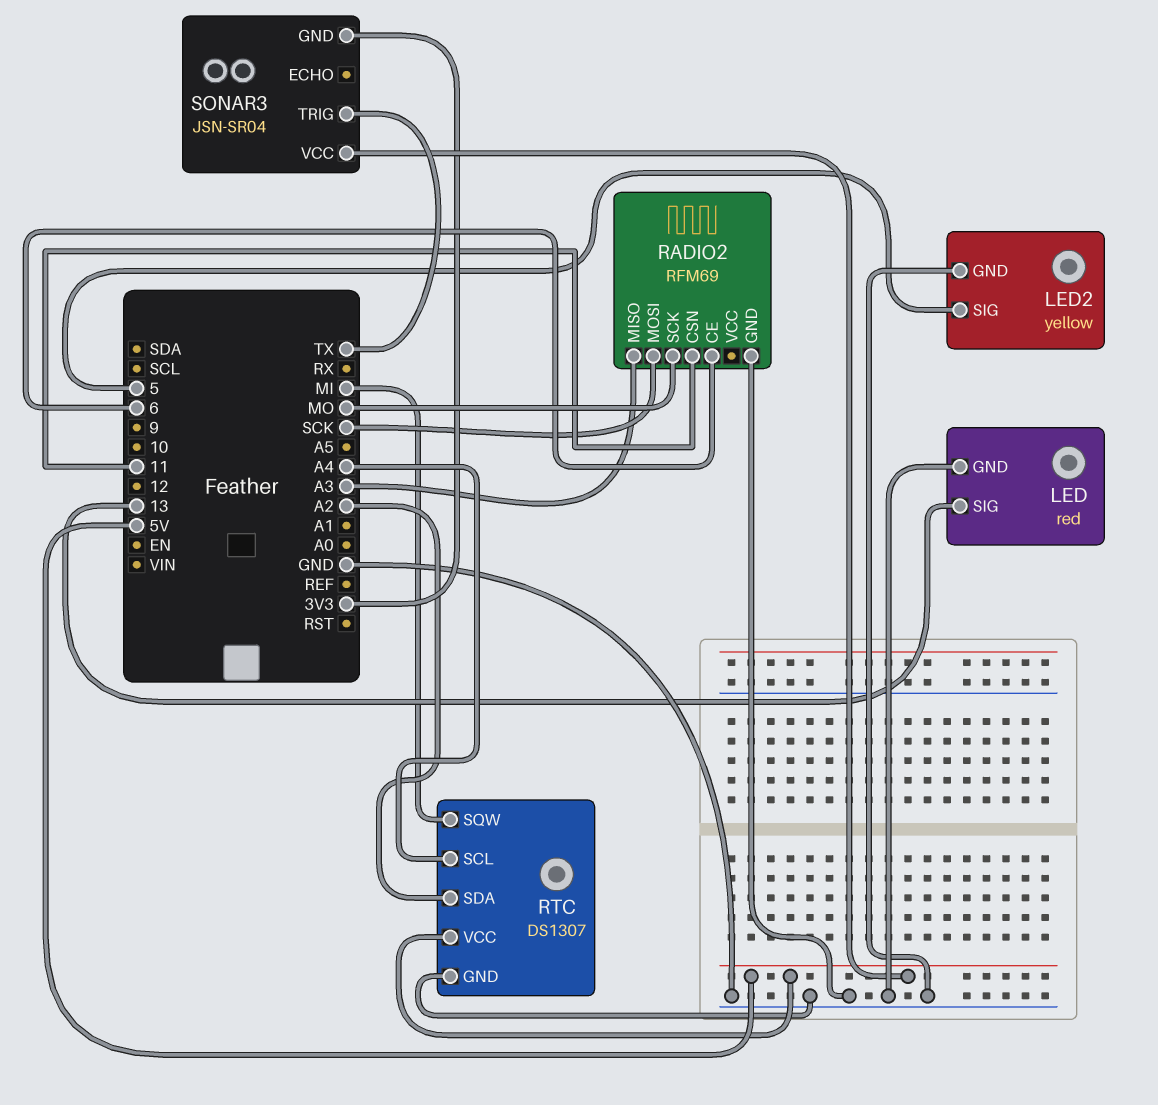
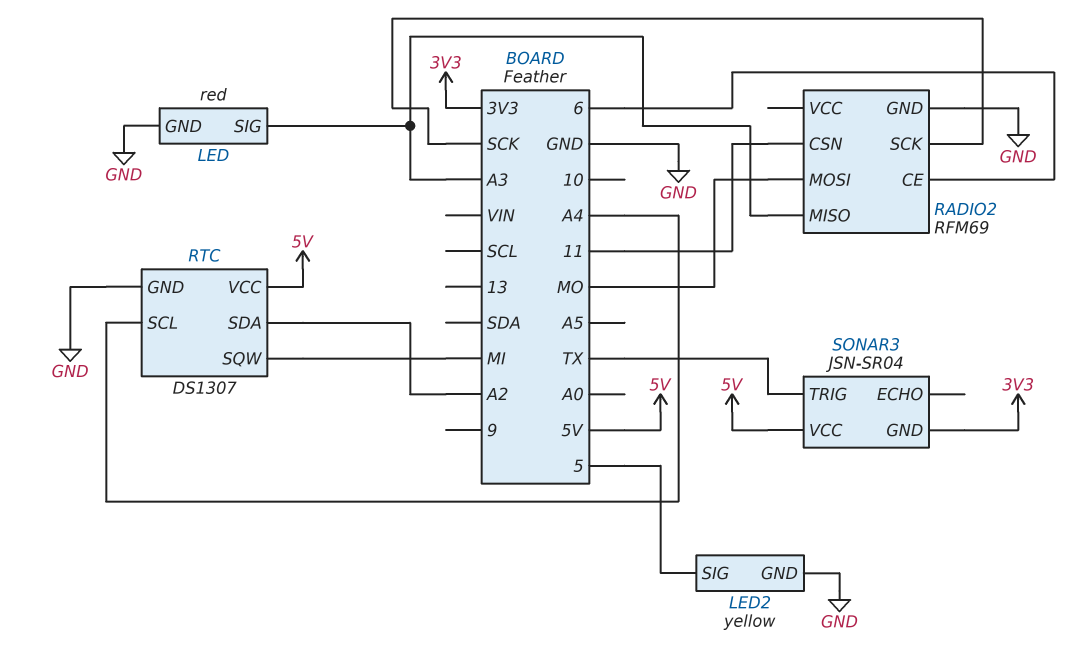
LED pin SIG: 13 -> A3
RADIO2 pin MOSI: SCK -> MO
RADIO2 pin SCK: MO -> SCK

